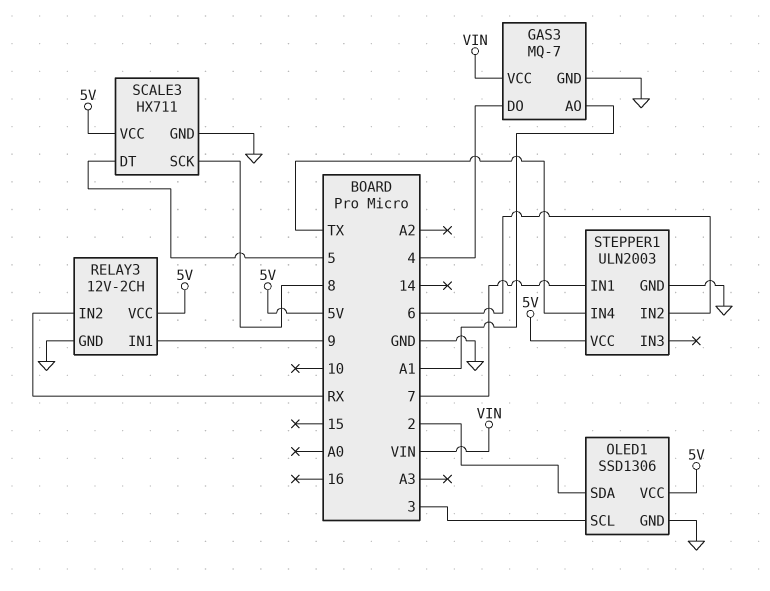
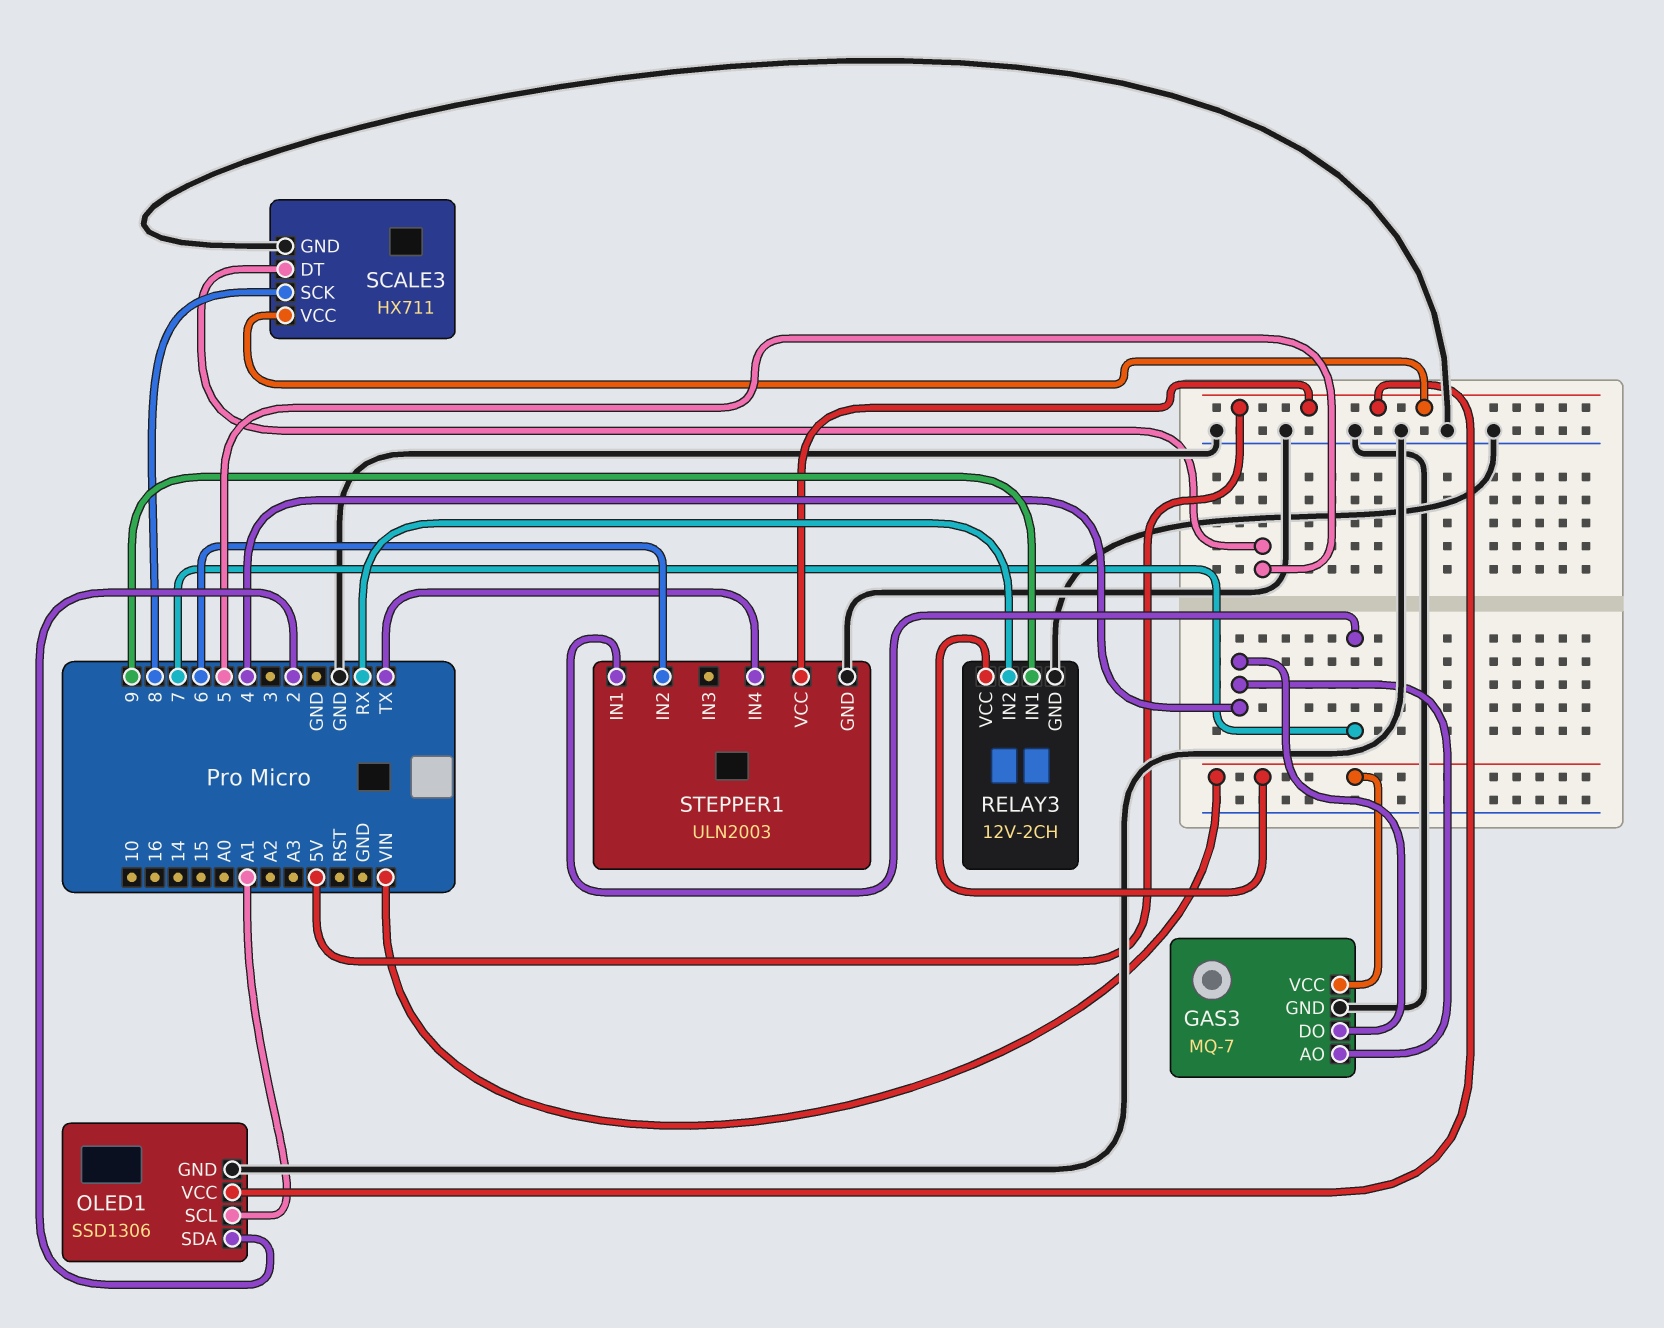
GAS3 pin AO: A1 -> 4
OLED1 pin SCL: 3 -> A1
RELAY3 pin VCC: 5V -> VIN

